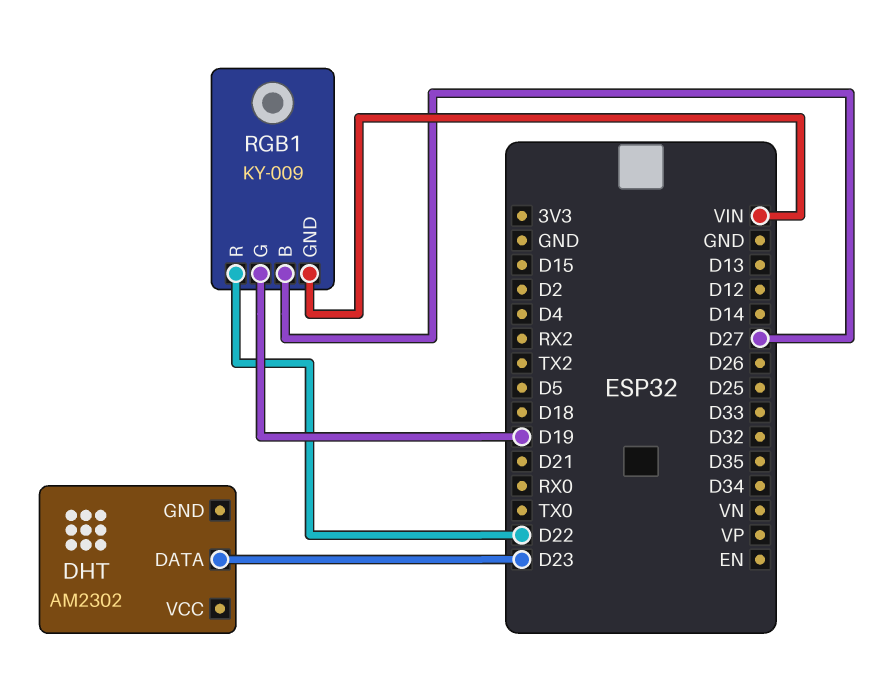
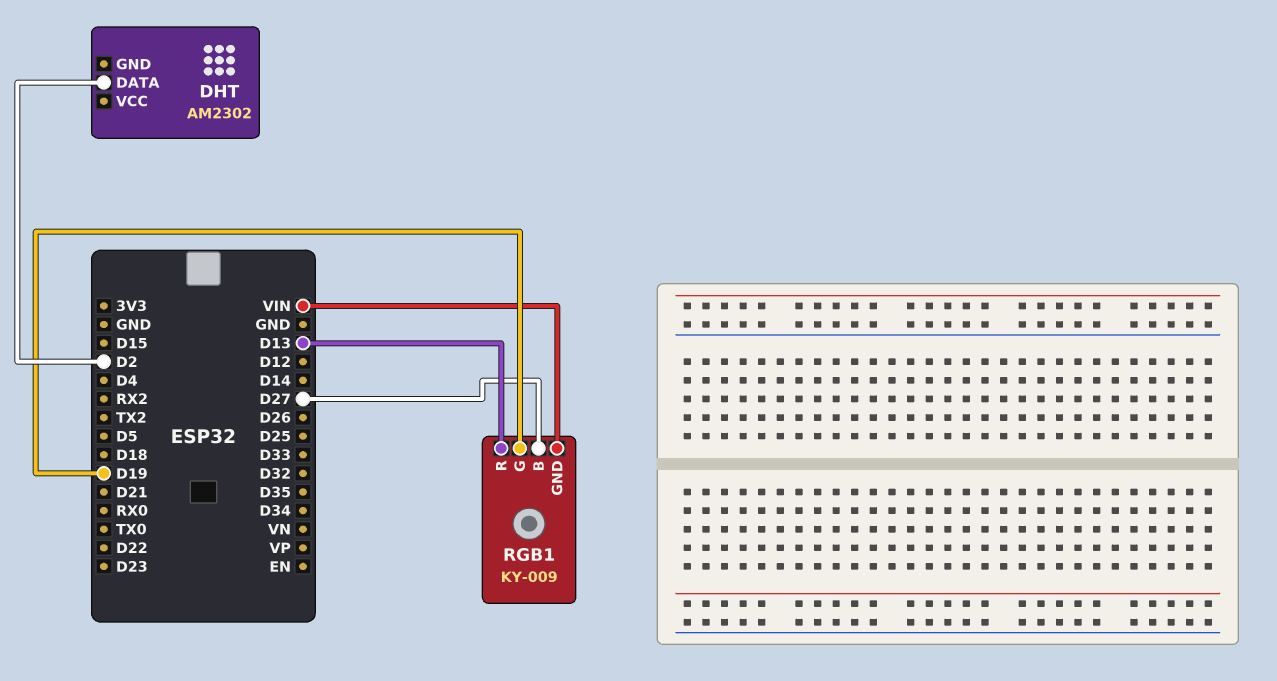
DHT pin DATA: D23 -> D2
RGB1 pin R: D22 -> D13

